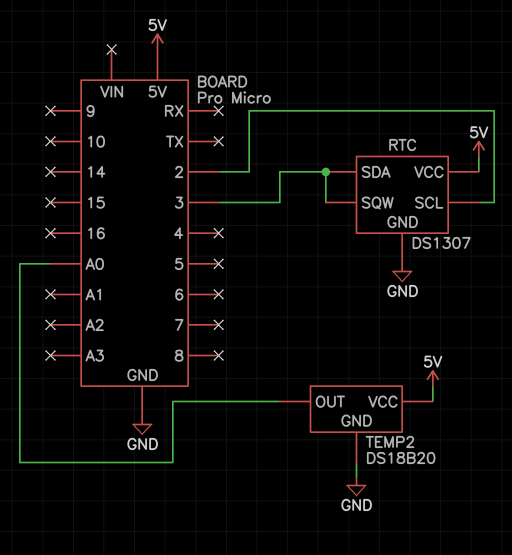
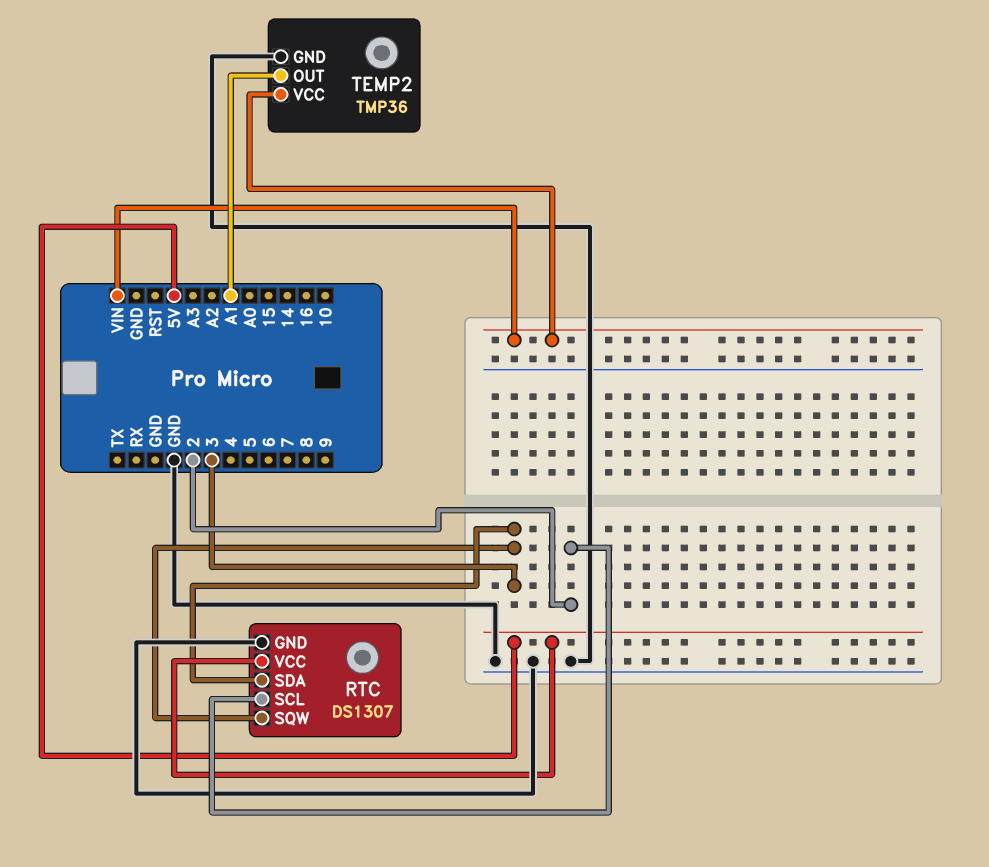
TEMP2: DS18B20 -> TMP36
TEMP2 pin OUT: A0 -> A1
TEMP2 pin VCC: 5V -> VIN

